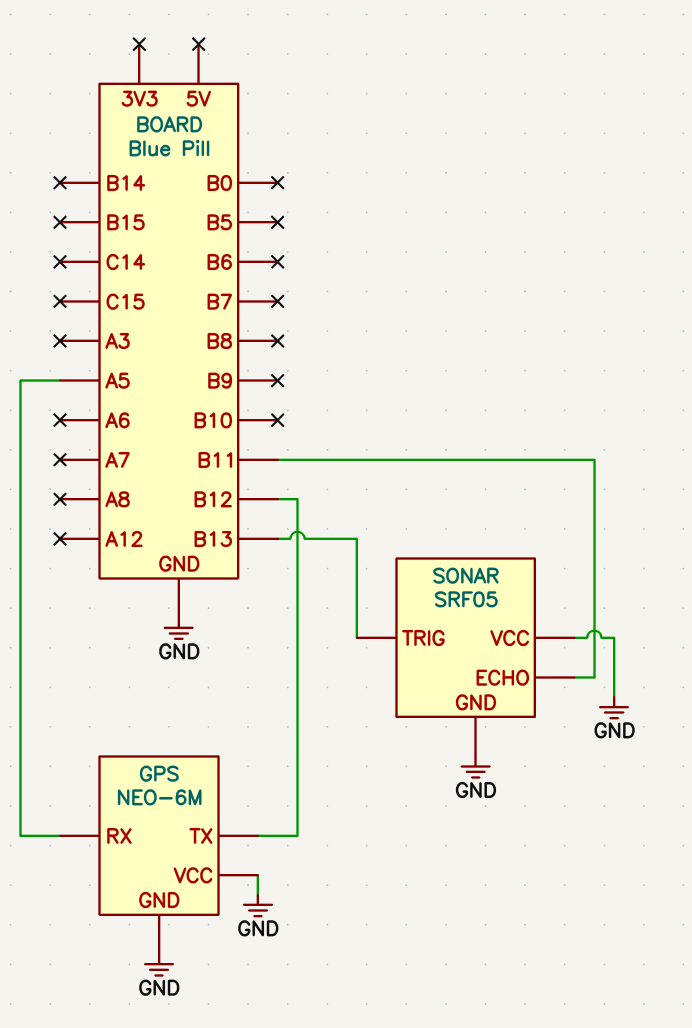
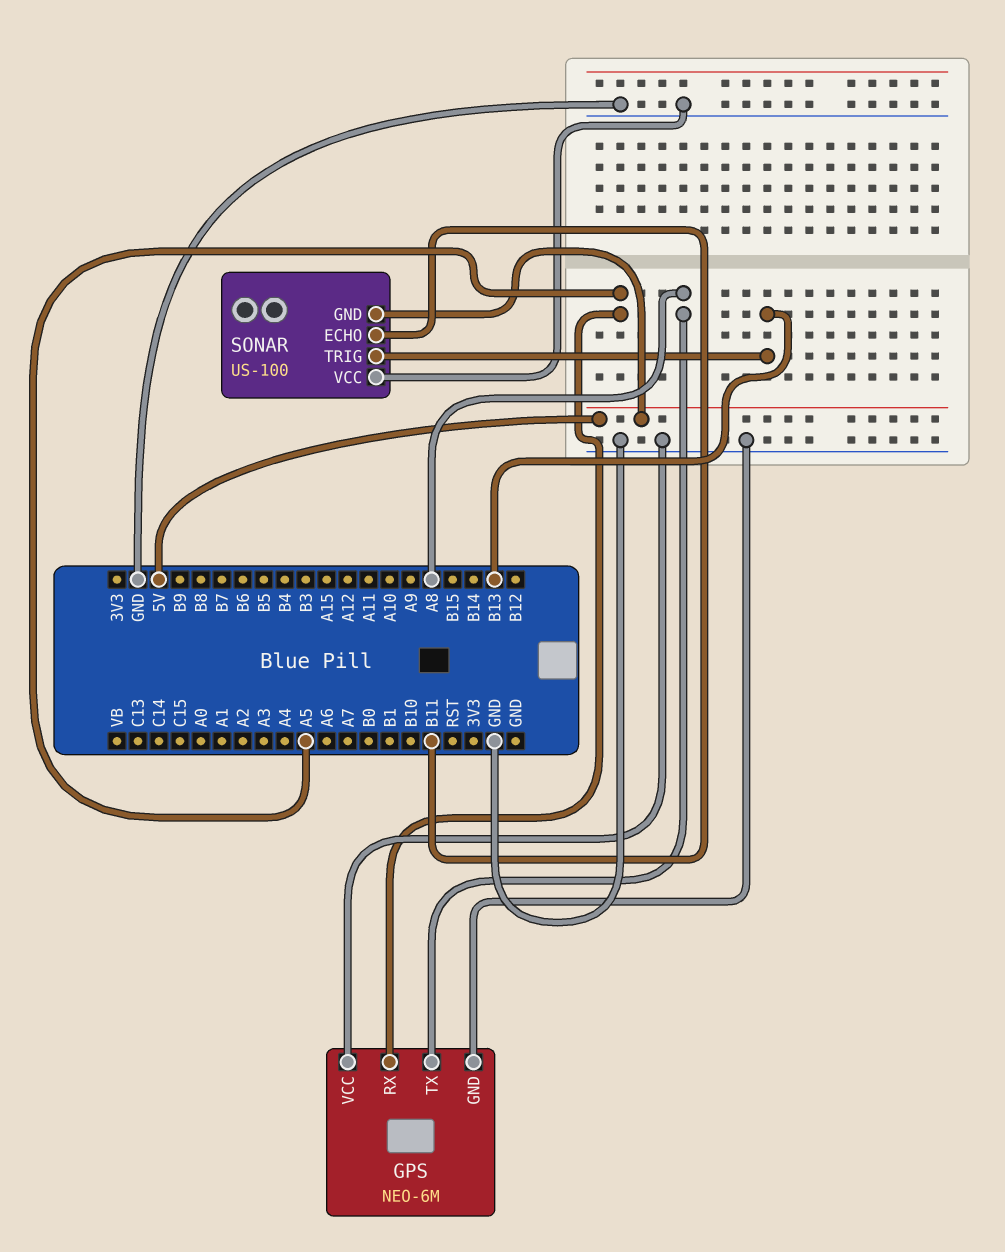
GPS pin TX: B12 -> A8
SONAR: SRF05 -> US-100
SONAR pin GND: GND -> 5V

